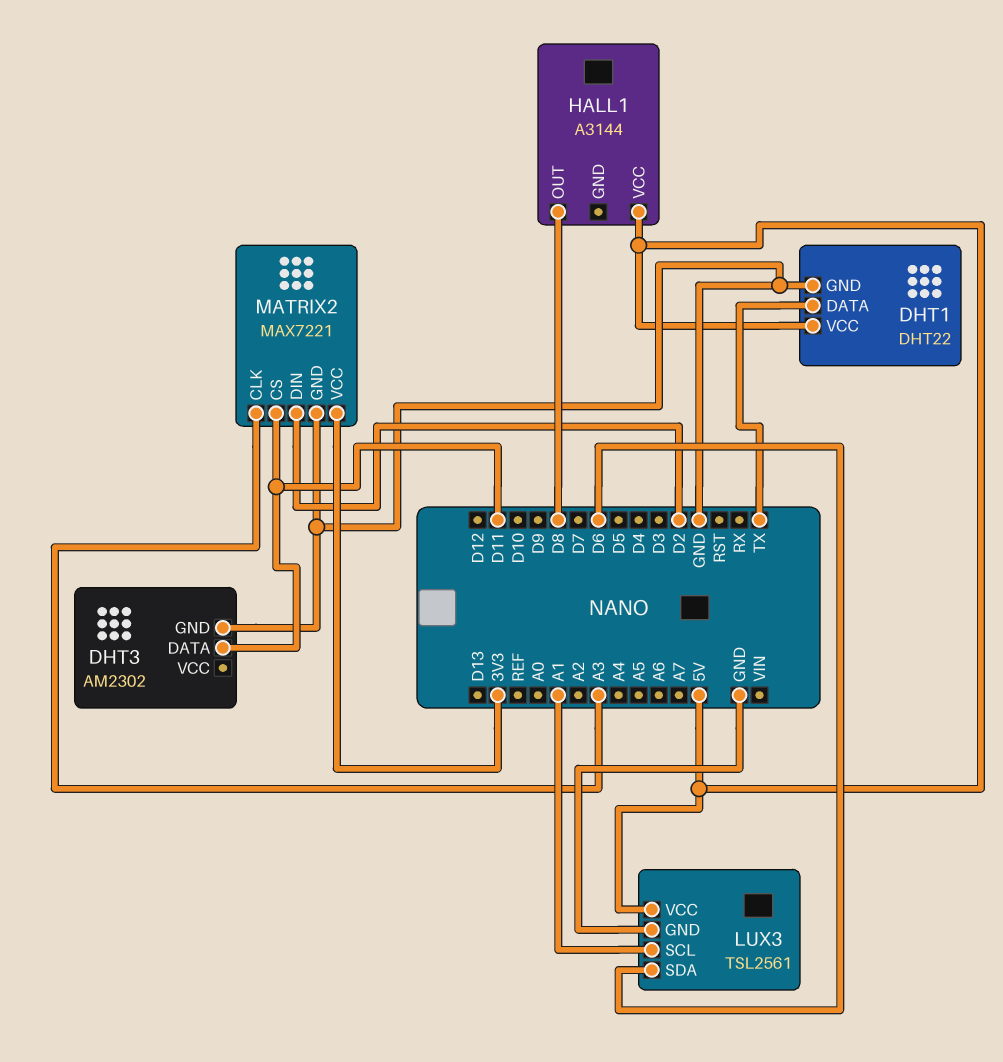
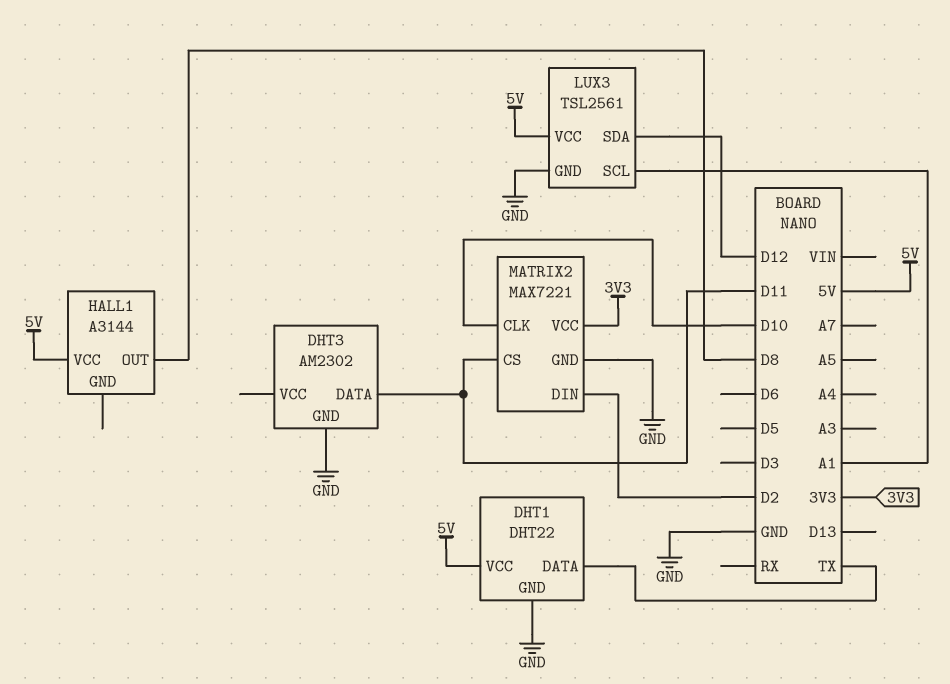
LUX3 pin SDA: D6 -> D12
MATRIX2 pin CLK: A3 -> D10

